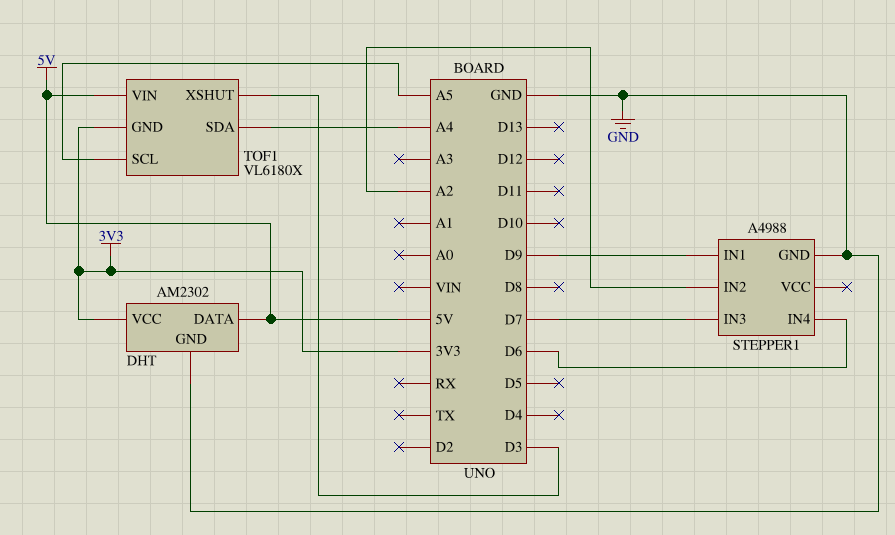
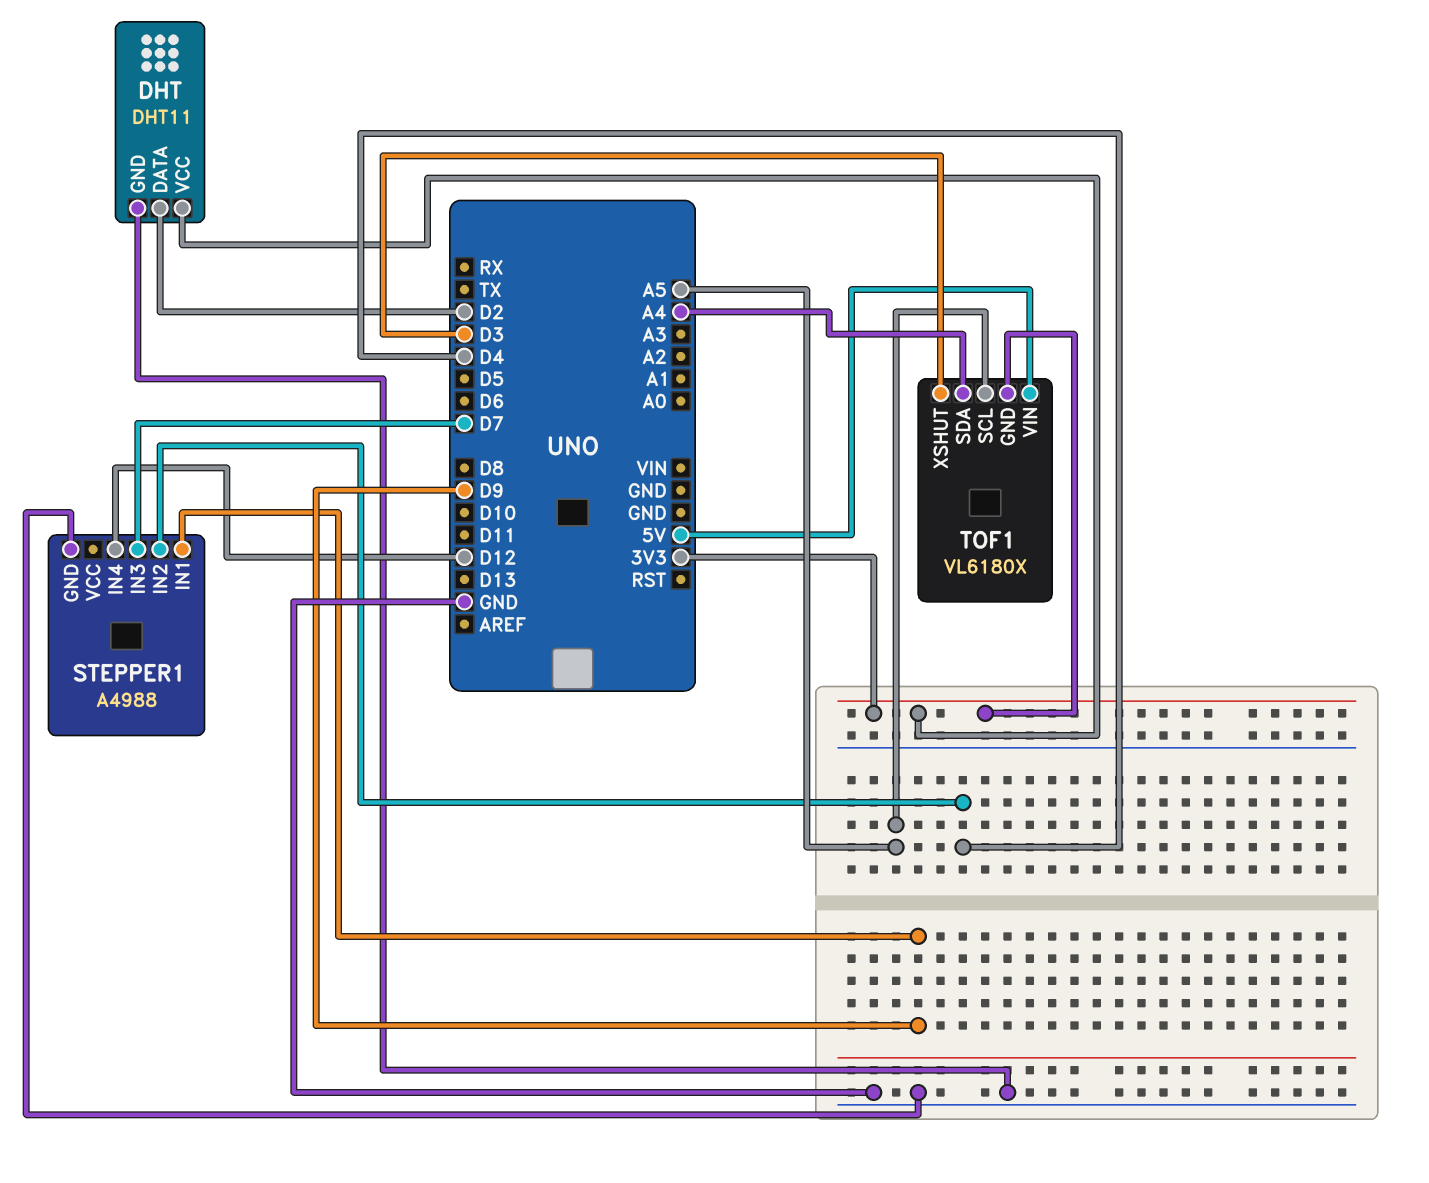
DHT: AM2302 -> DHT11
DHT pin DATA: 5V -> D2
STEPPER1 pin IN2: A2 -> D4
STEPPER1 pin IN4: D6 -> D12

